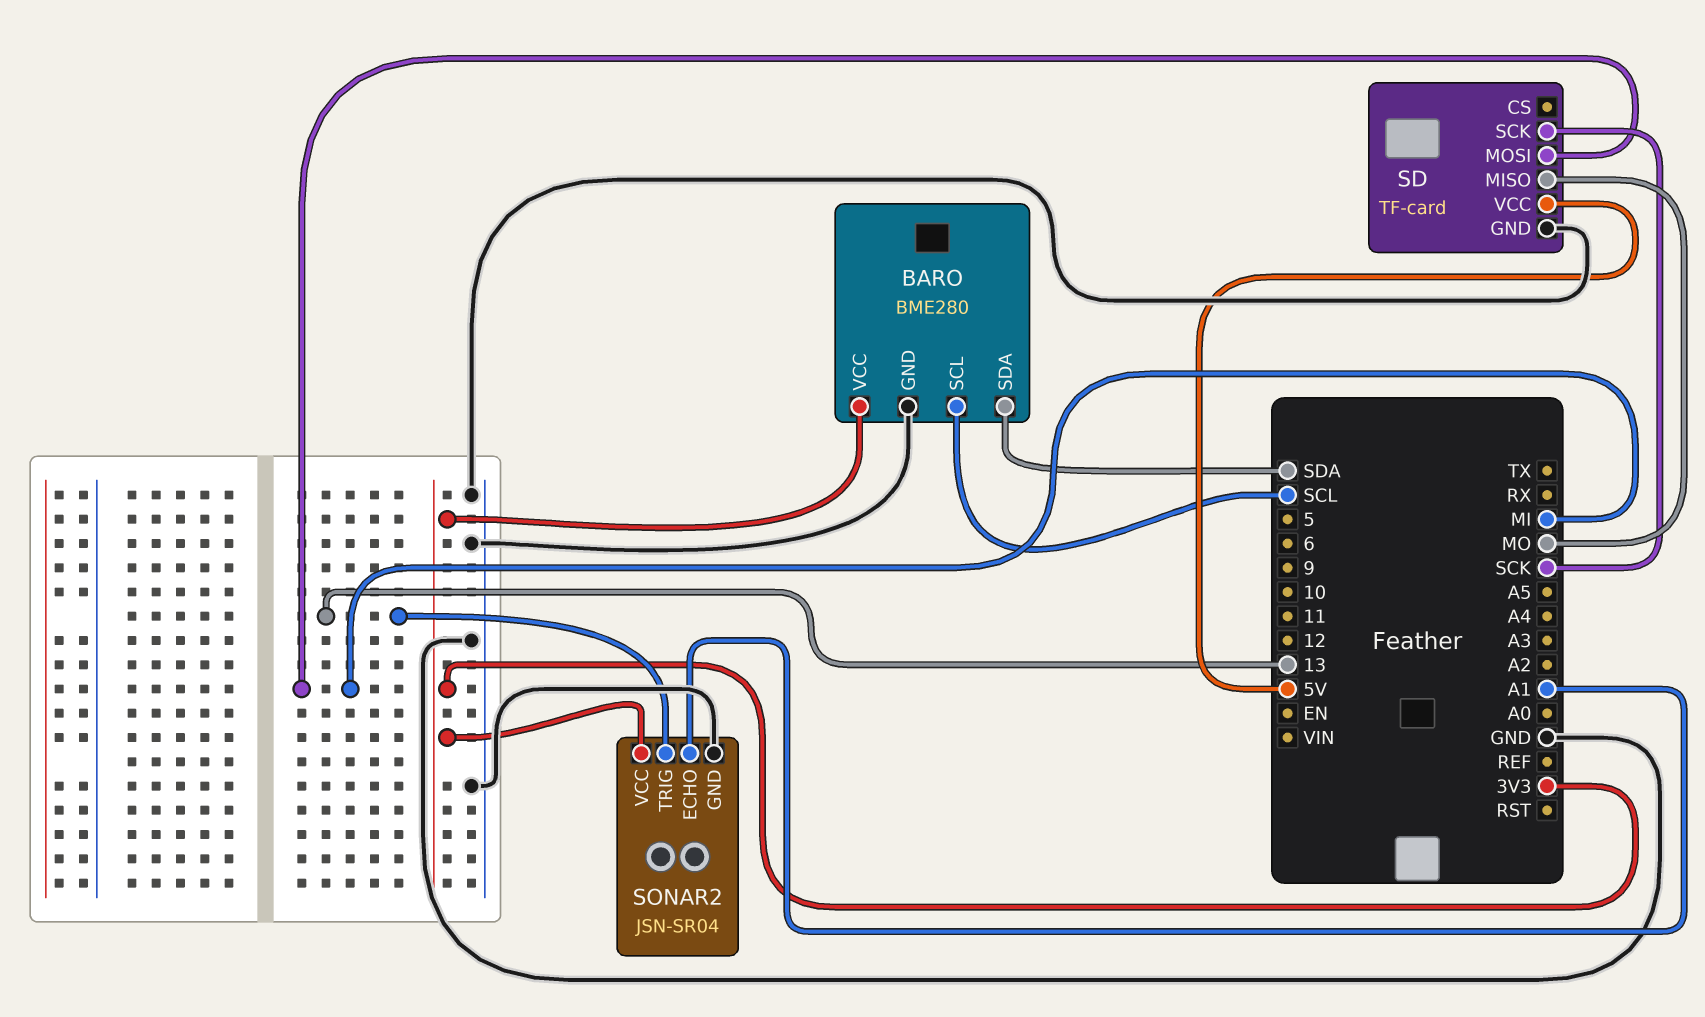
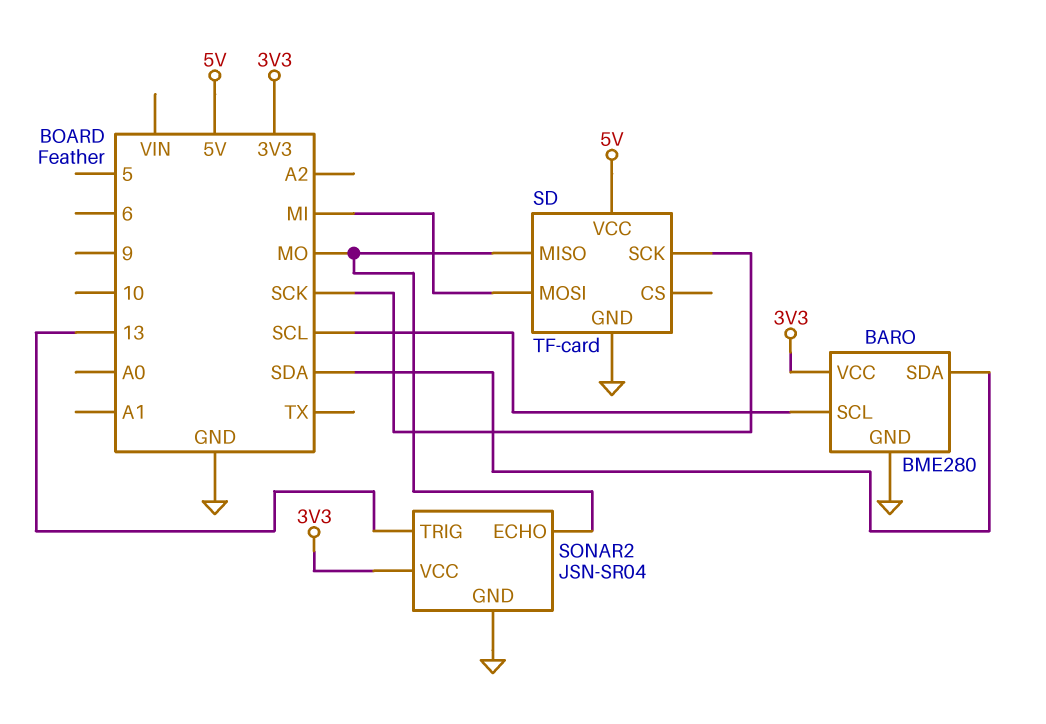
SONAR2 pin ECHO: A1 -> MO

